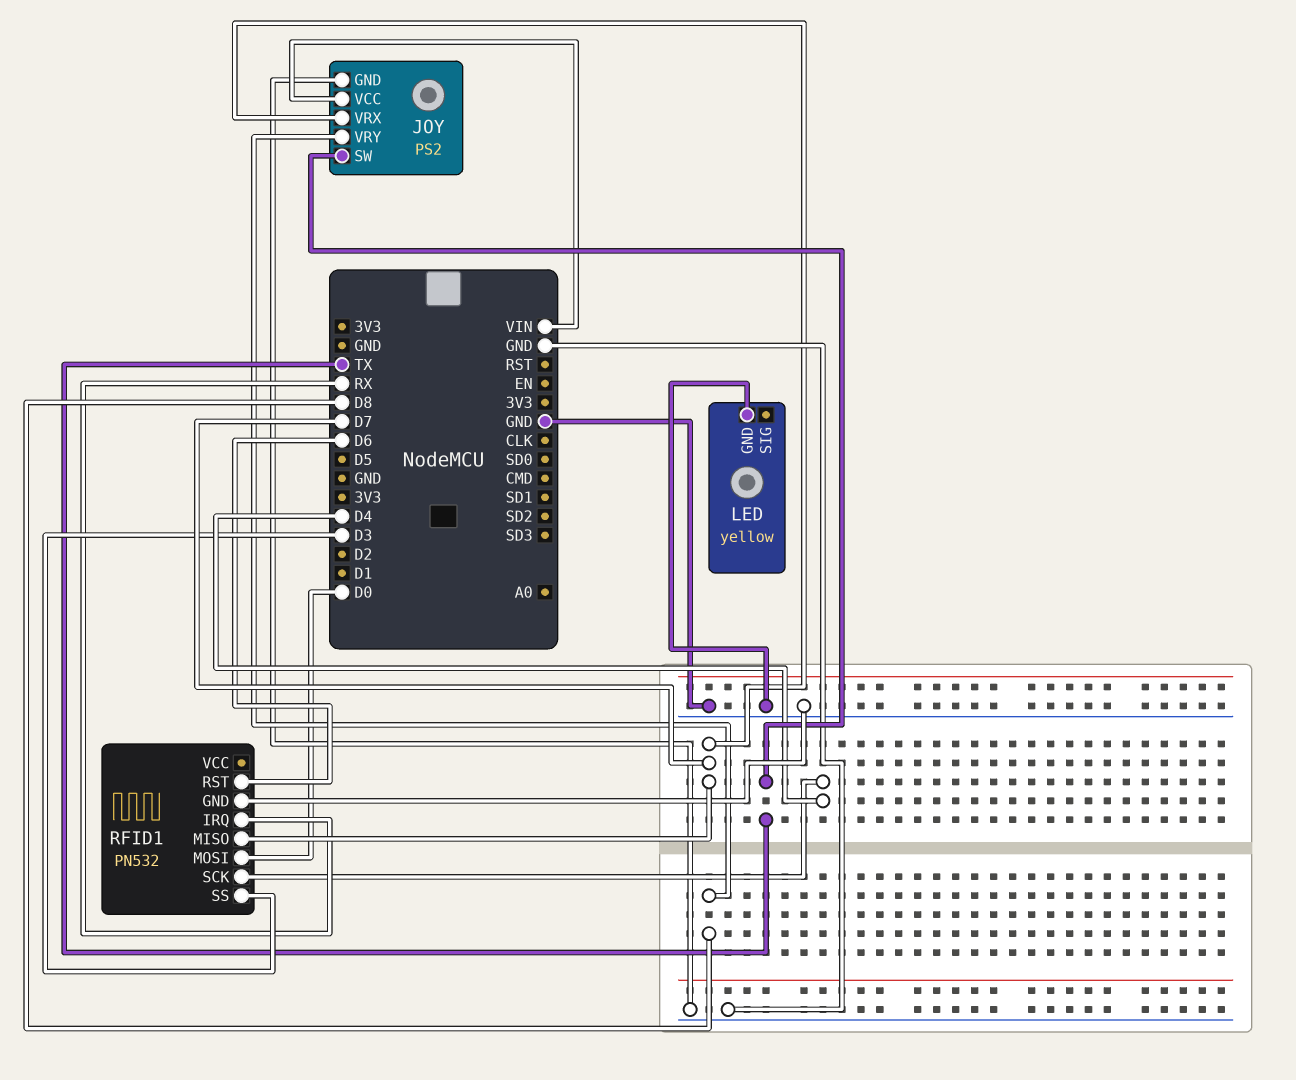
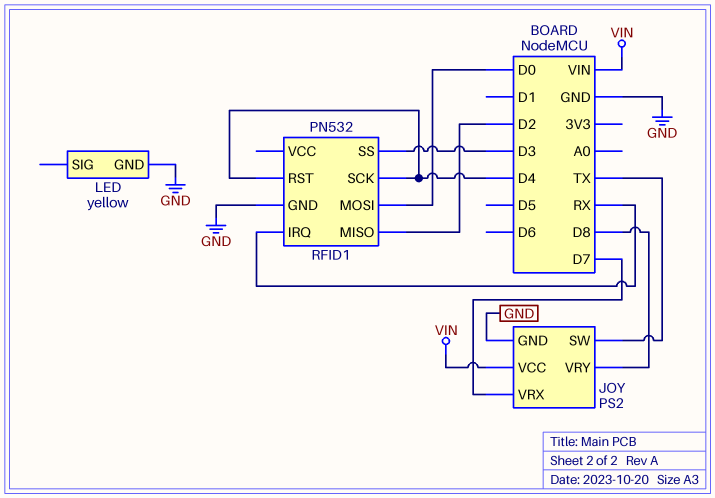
RFID1 pin MISO: D7 -> D2
RFID1 pin RST: D6 -> D4

